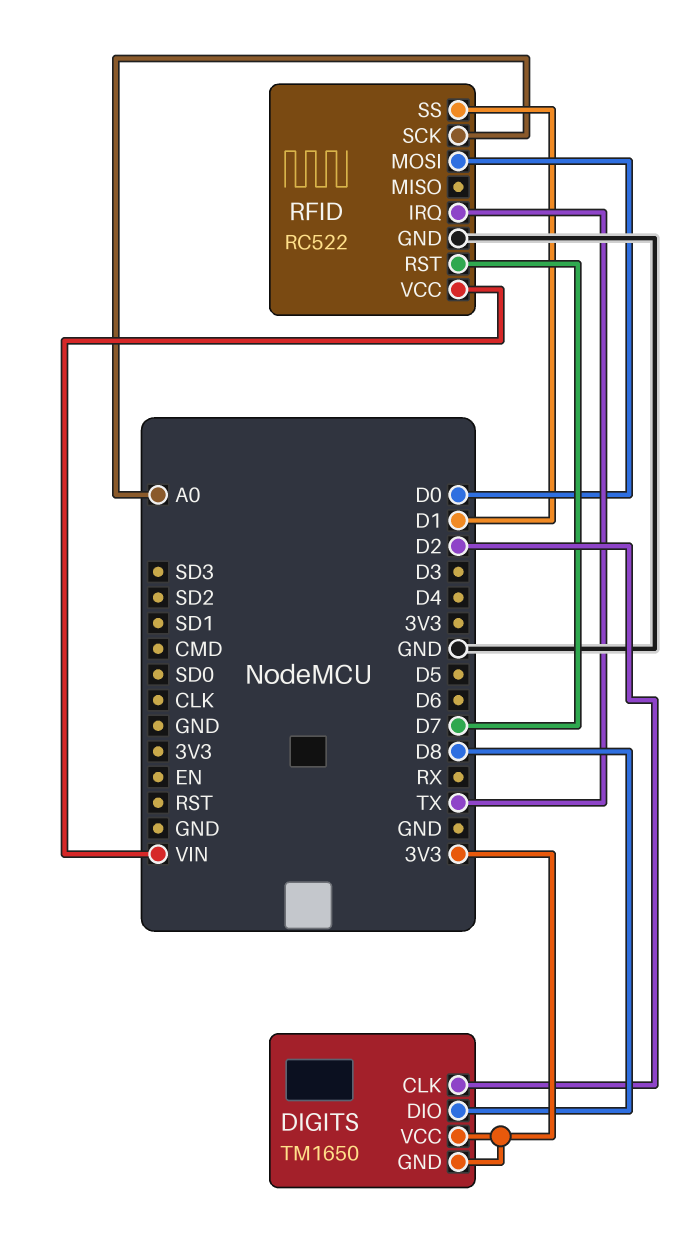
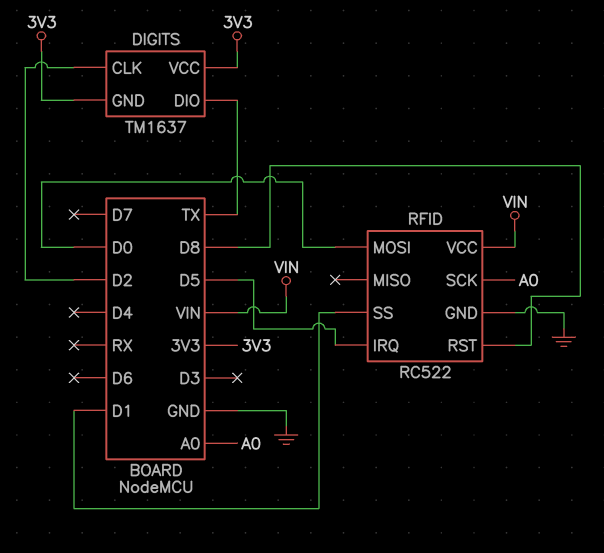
DIGITS: TM1650 -> TM1637
DIGITS pin DIO: D8 -> TX
RFID pin IRQ: TX -> D5
RFID pin RST: D7 -> D8

